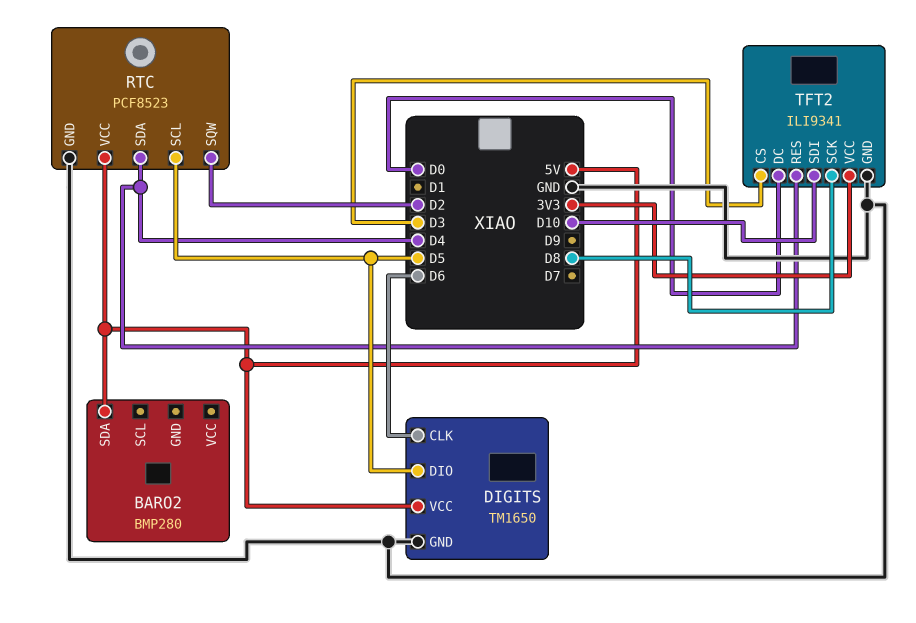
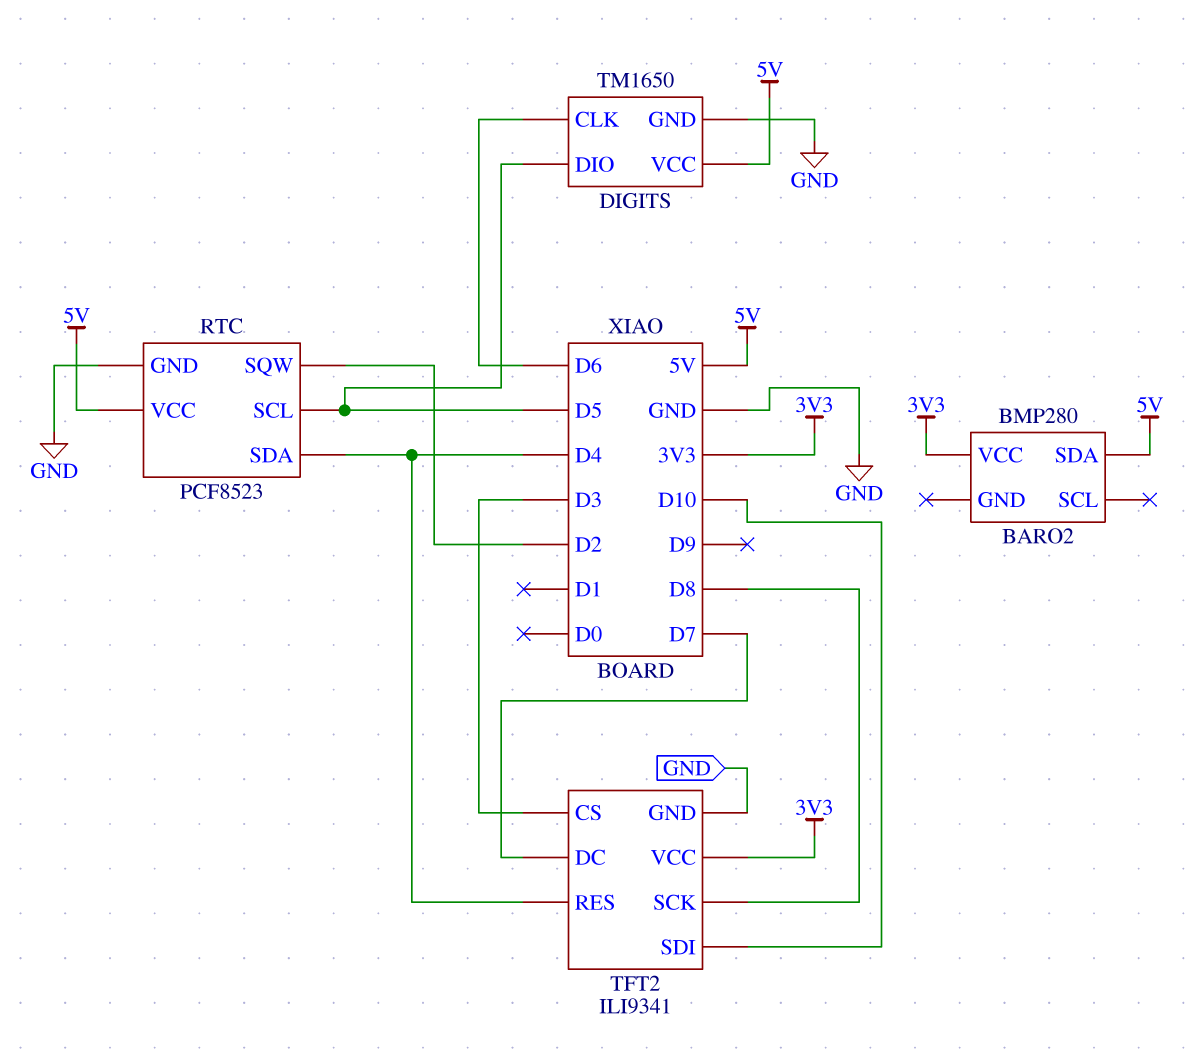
BARO2 pin VCC: none -> 3V3
TFT2 pin DC: D0 -> D7

